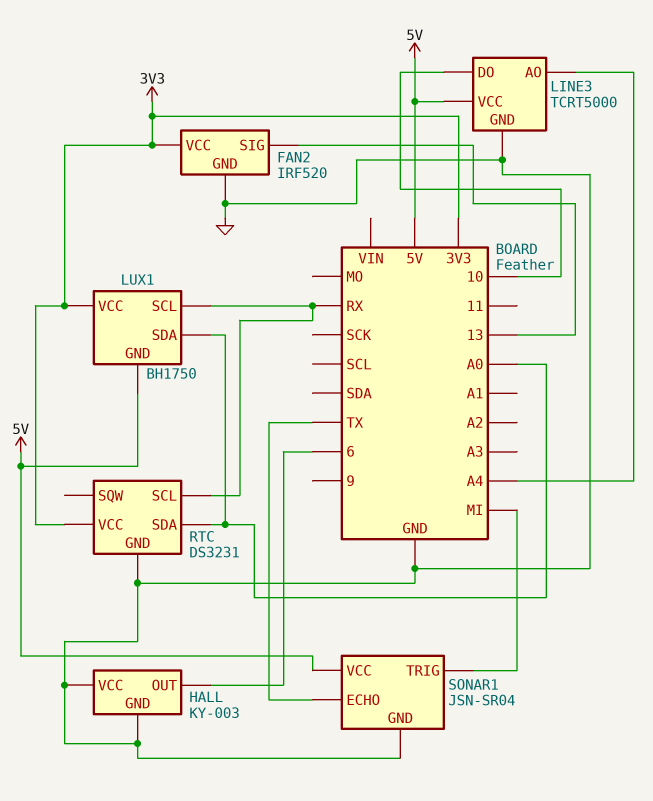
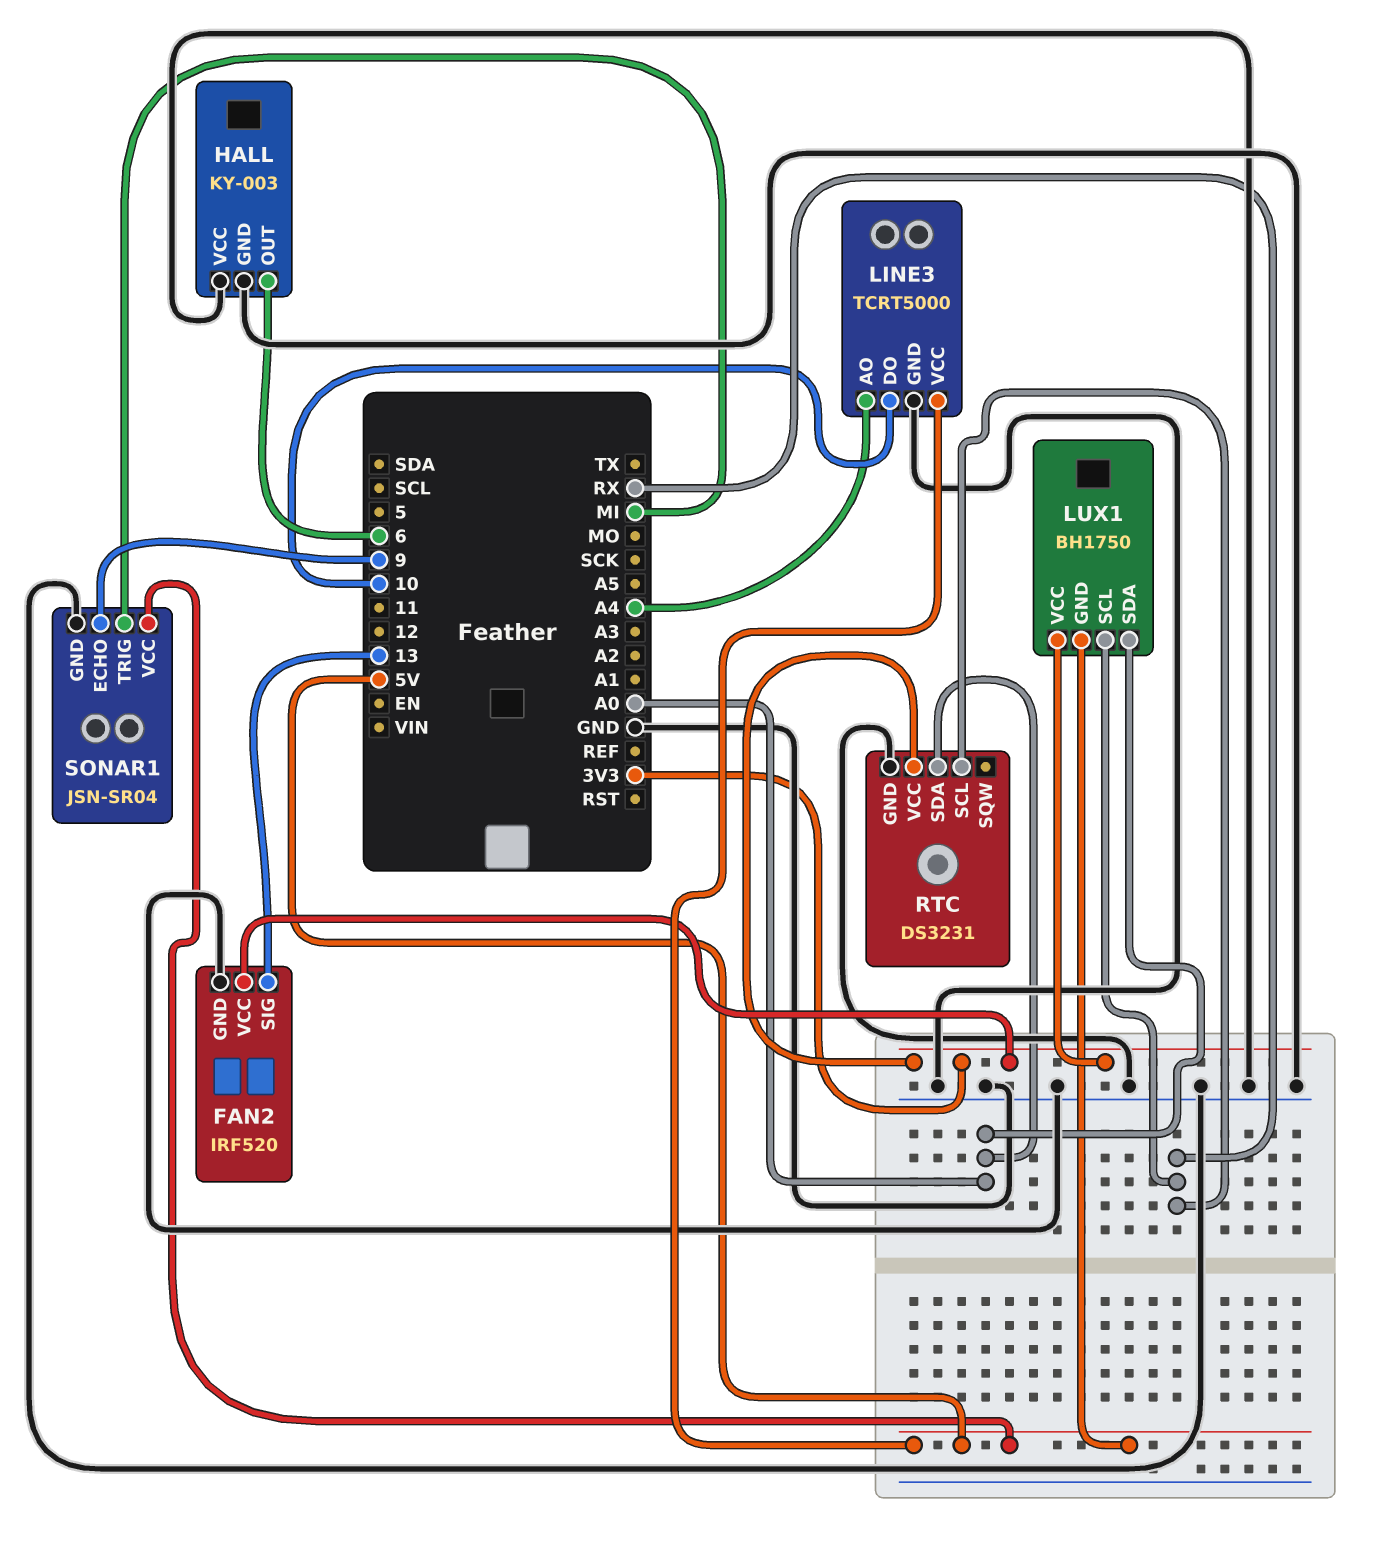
SONAR1 pin ECHO: TX -> 9

